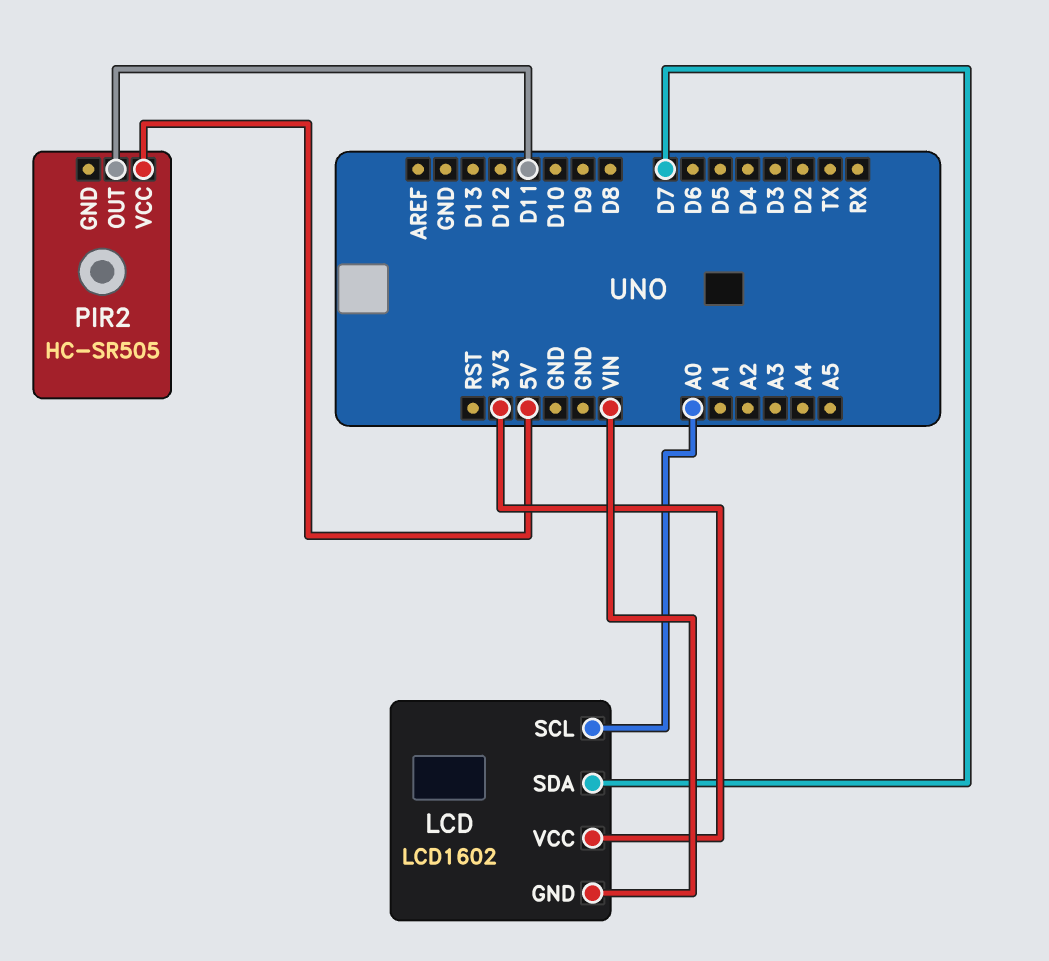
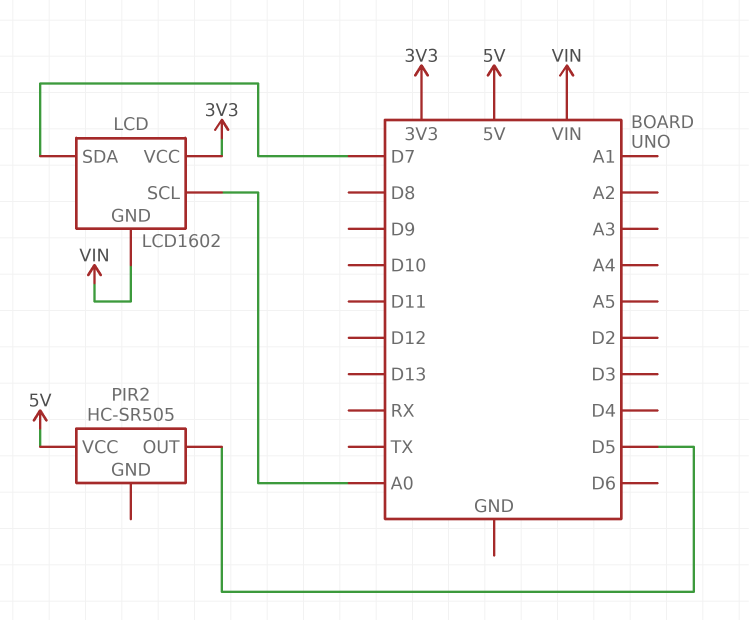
PIR2 pin OUT: D11 -> D5

